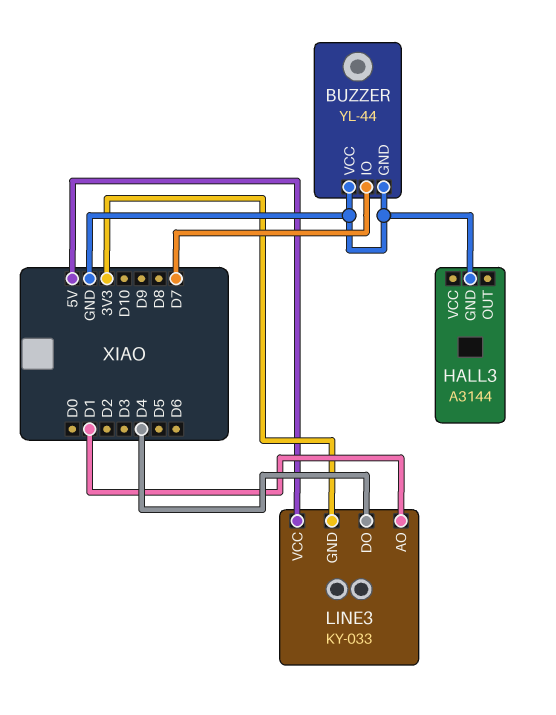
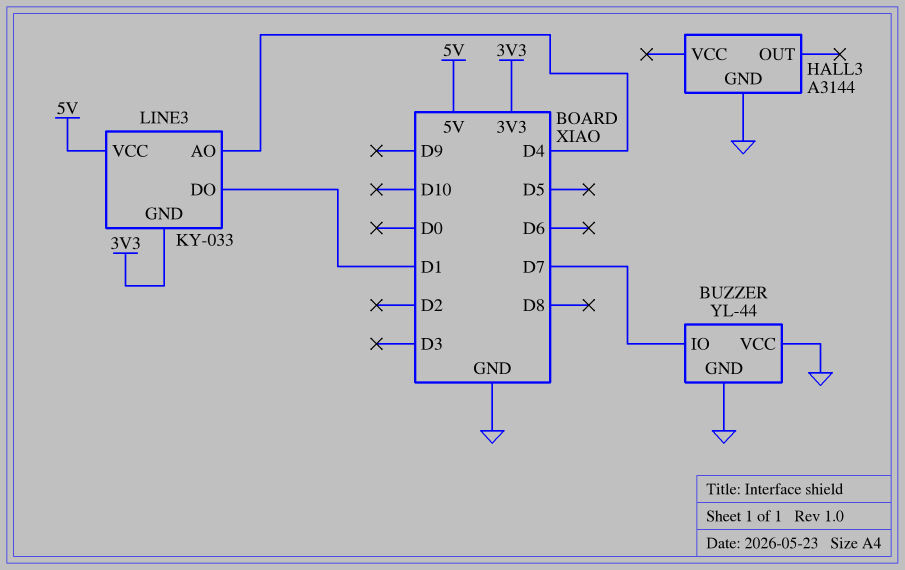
LINE3 pin AO: D1 -> D4
LINE3 pin DO: D4 -> D1

